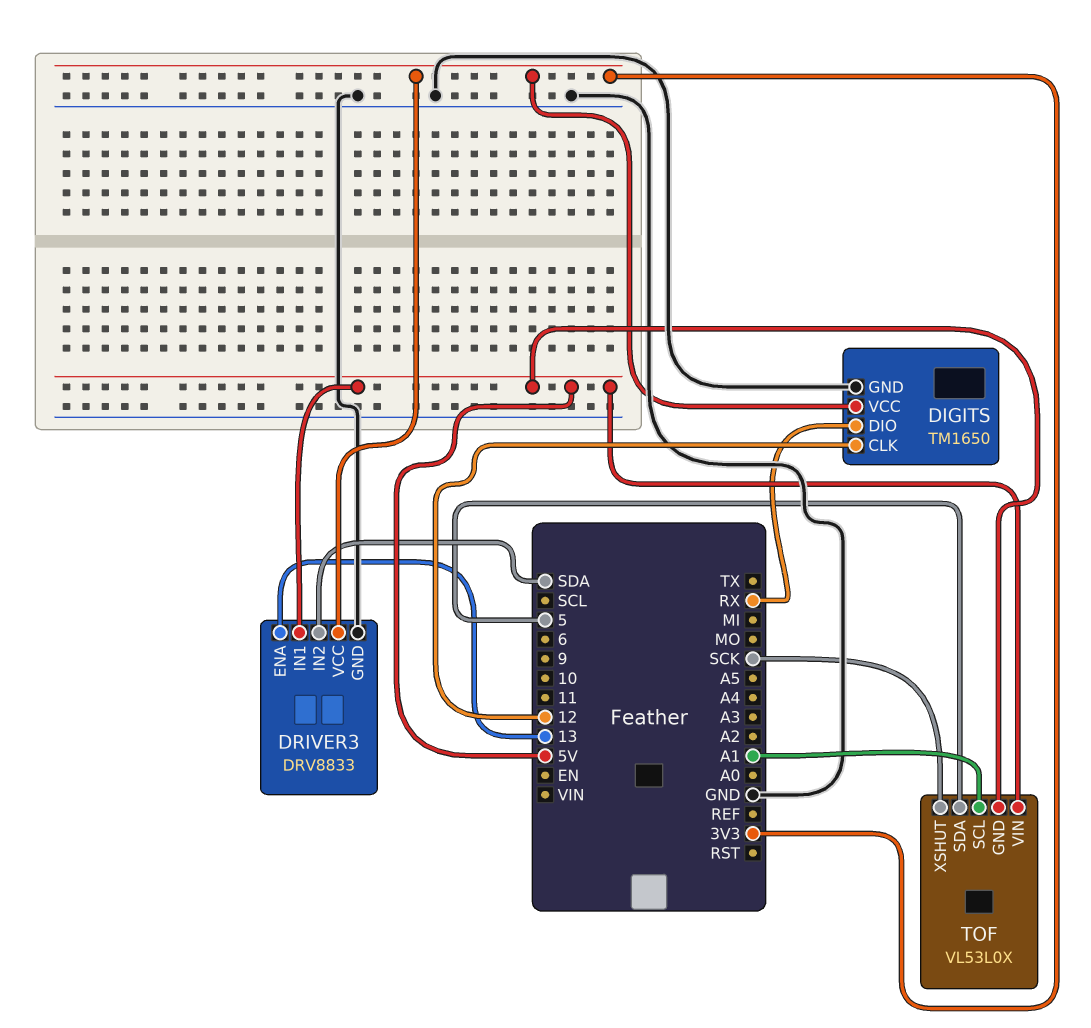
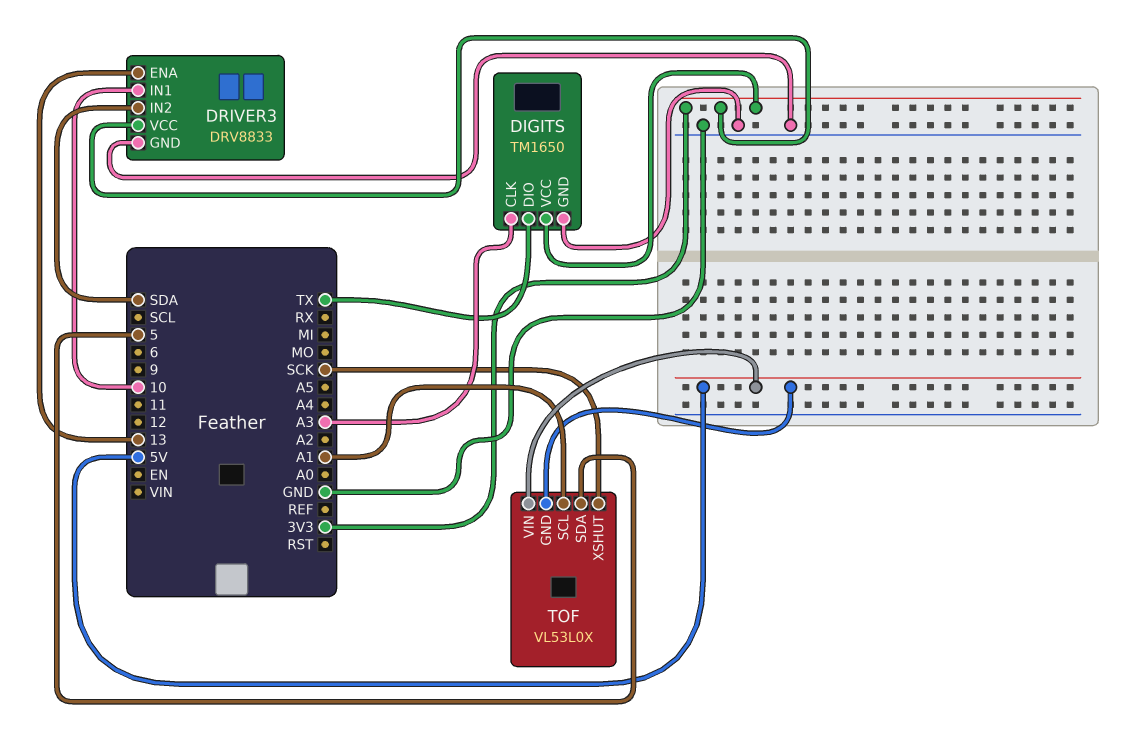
DIGITS pin CLK: 12 -> A3
DIGITS pin DIO: RX -> TX
DRIVER3 pin IN1: 5V -> 10

